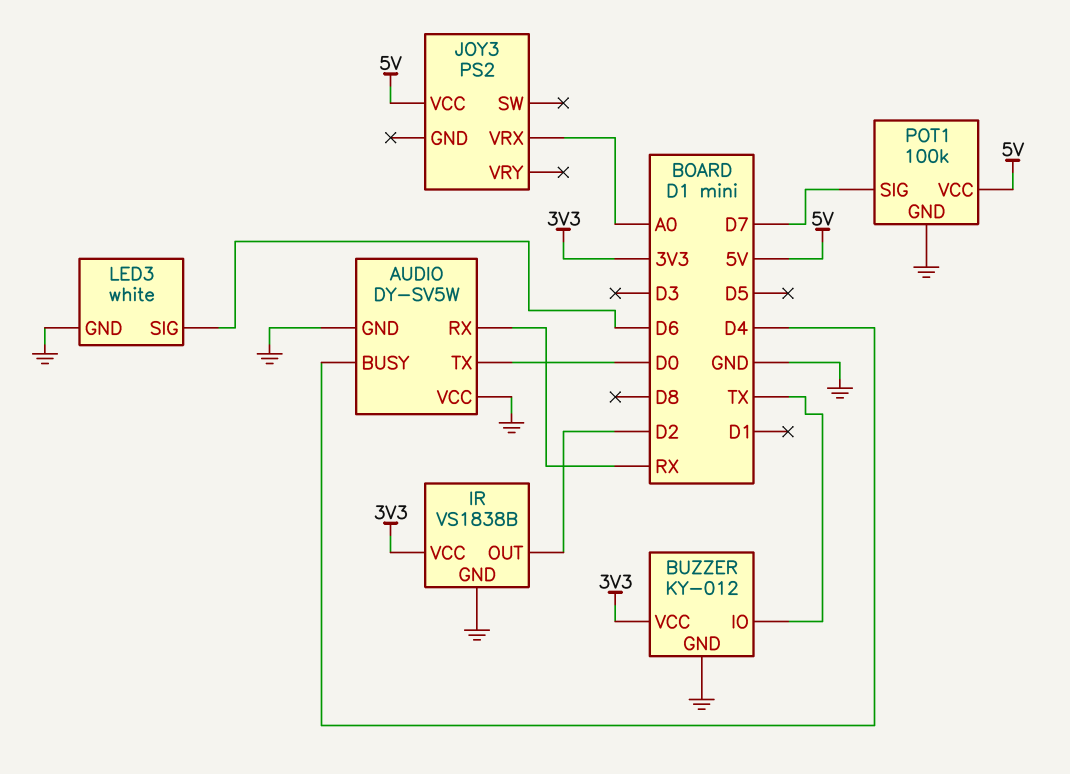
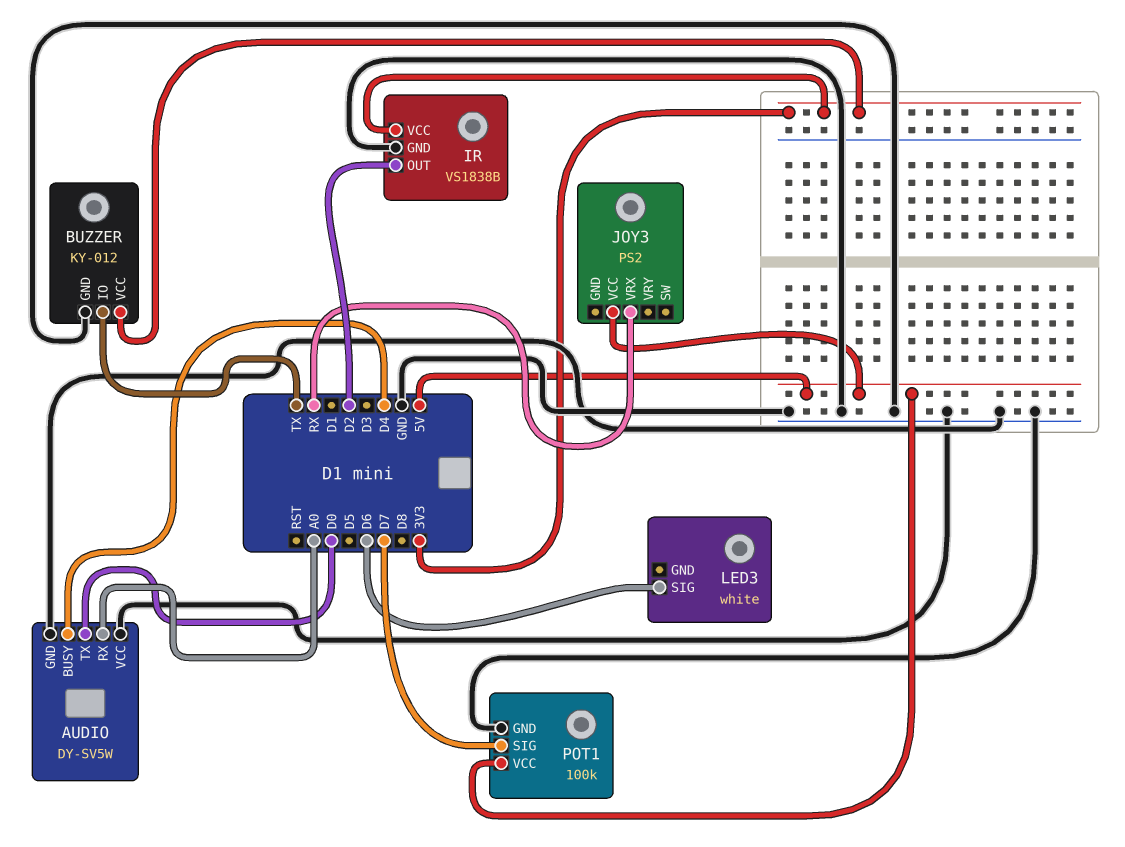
AUDIO pin RX: RX -> A0
JOY3 pin VRX: A0 -> RX
LED3 pin GND: GND -> none

